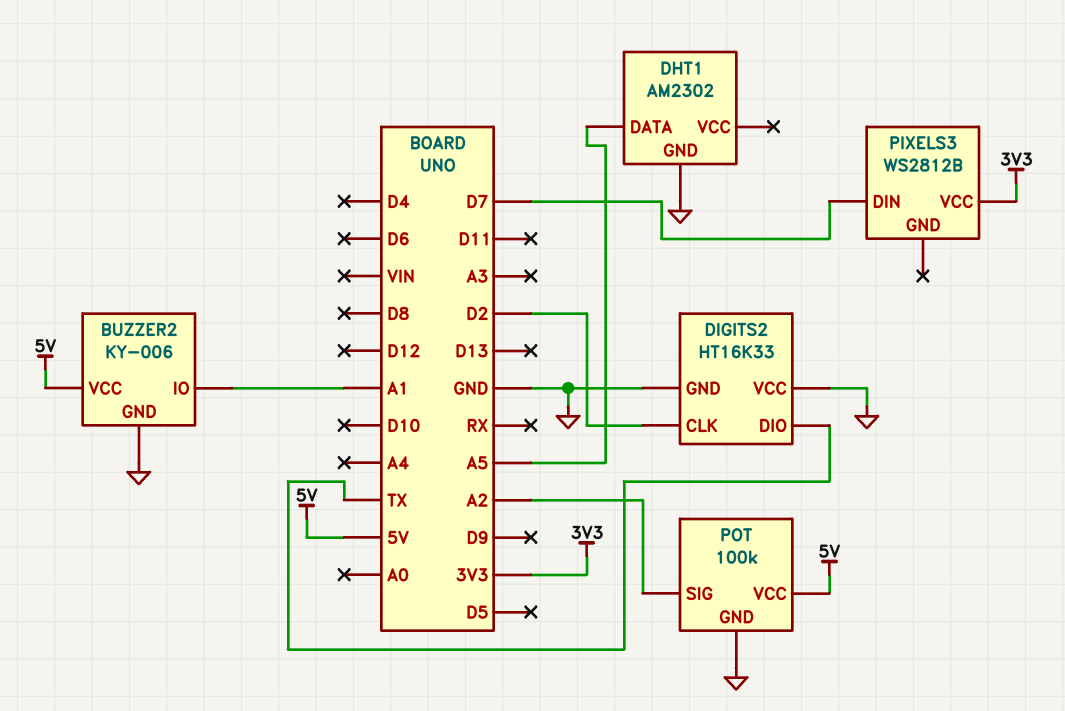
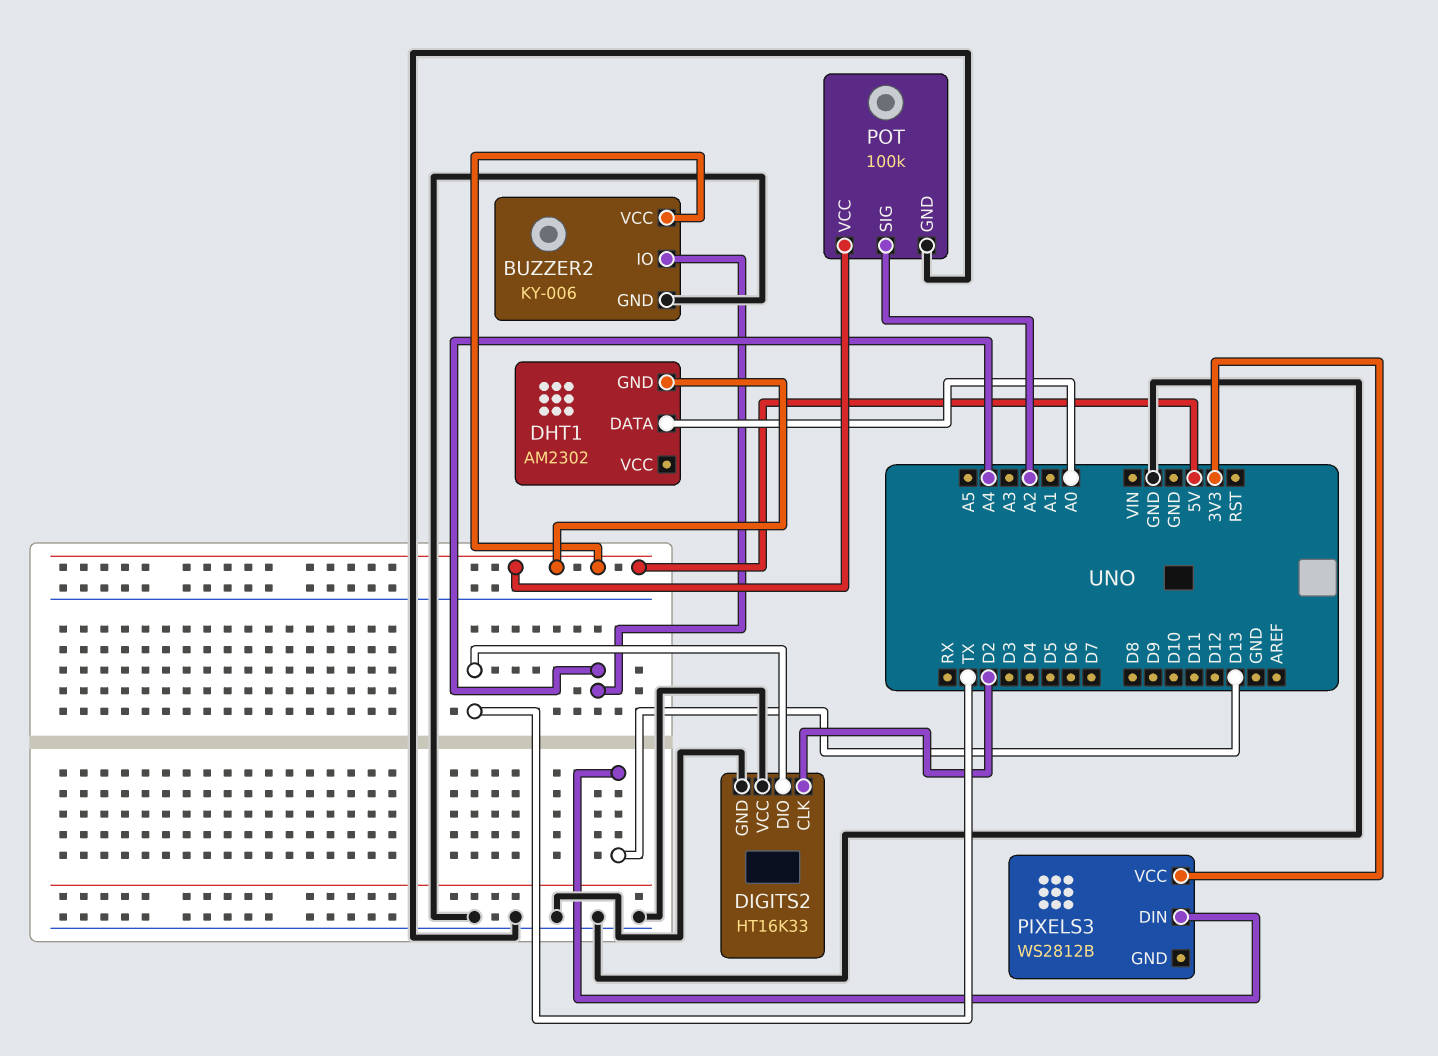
BUZZER2 pin IO: A1 -> A4
DHT1 pin DATA: A5 -> A0
DHT1 pin GND: GND -> 5V
PIXELS3 pin DIN: D7 -> D13

